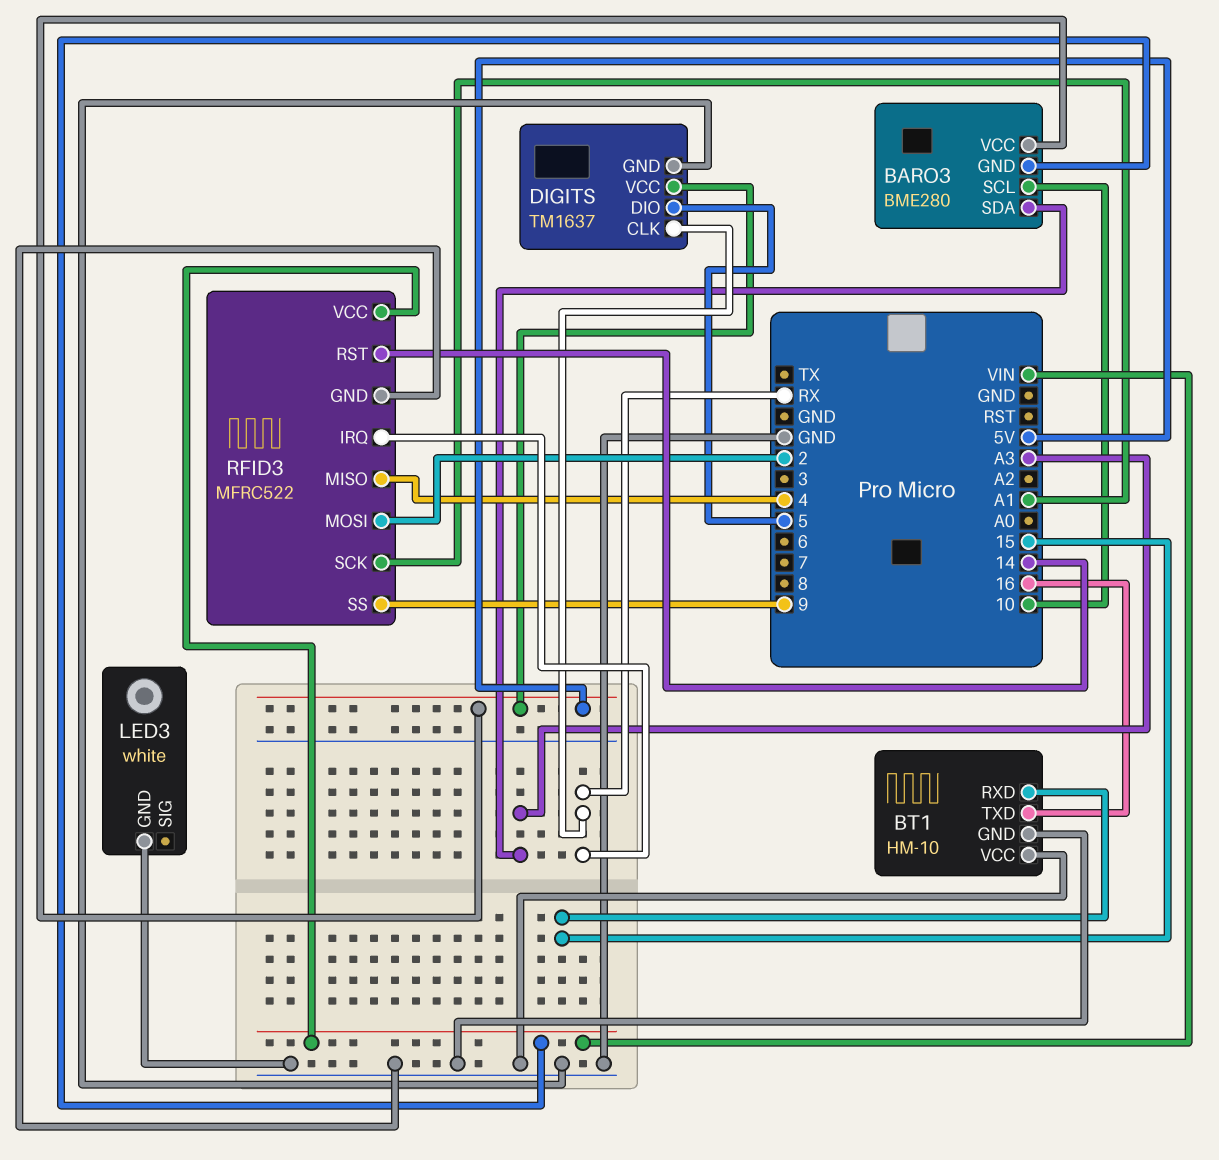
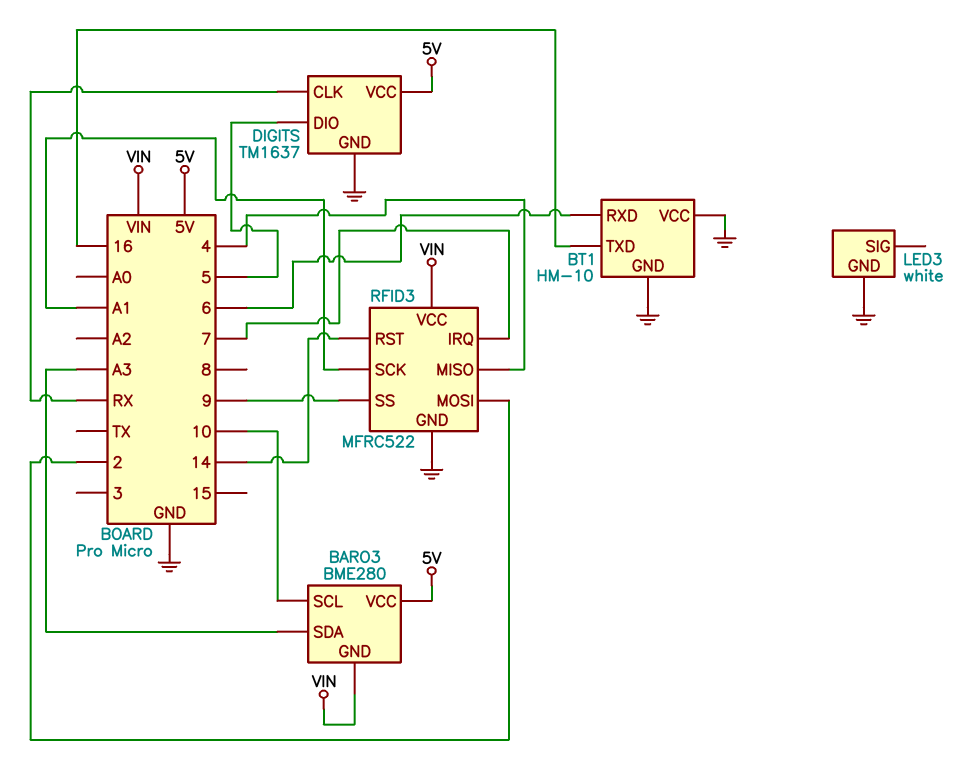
BT1 pin RXD: 15 -> 6
RFID3 pin IRQ: RX -> 7

